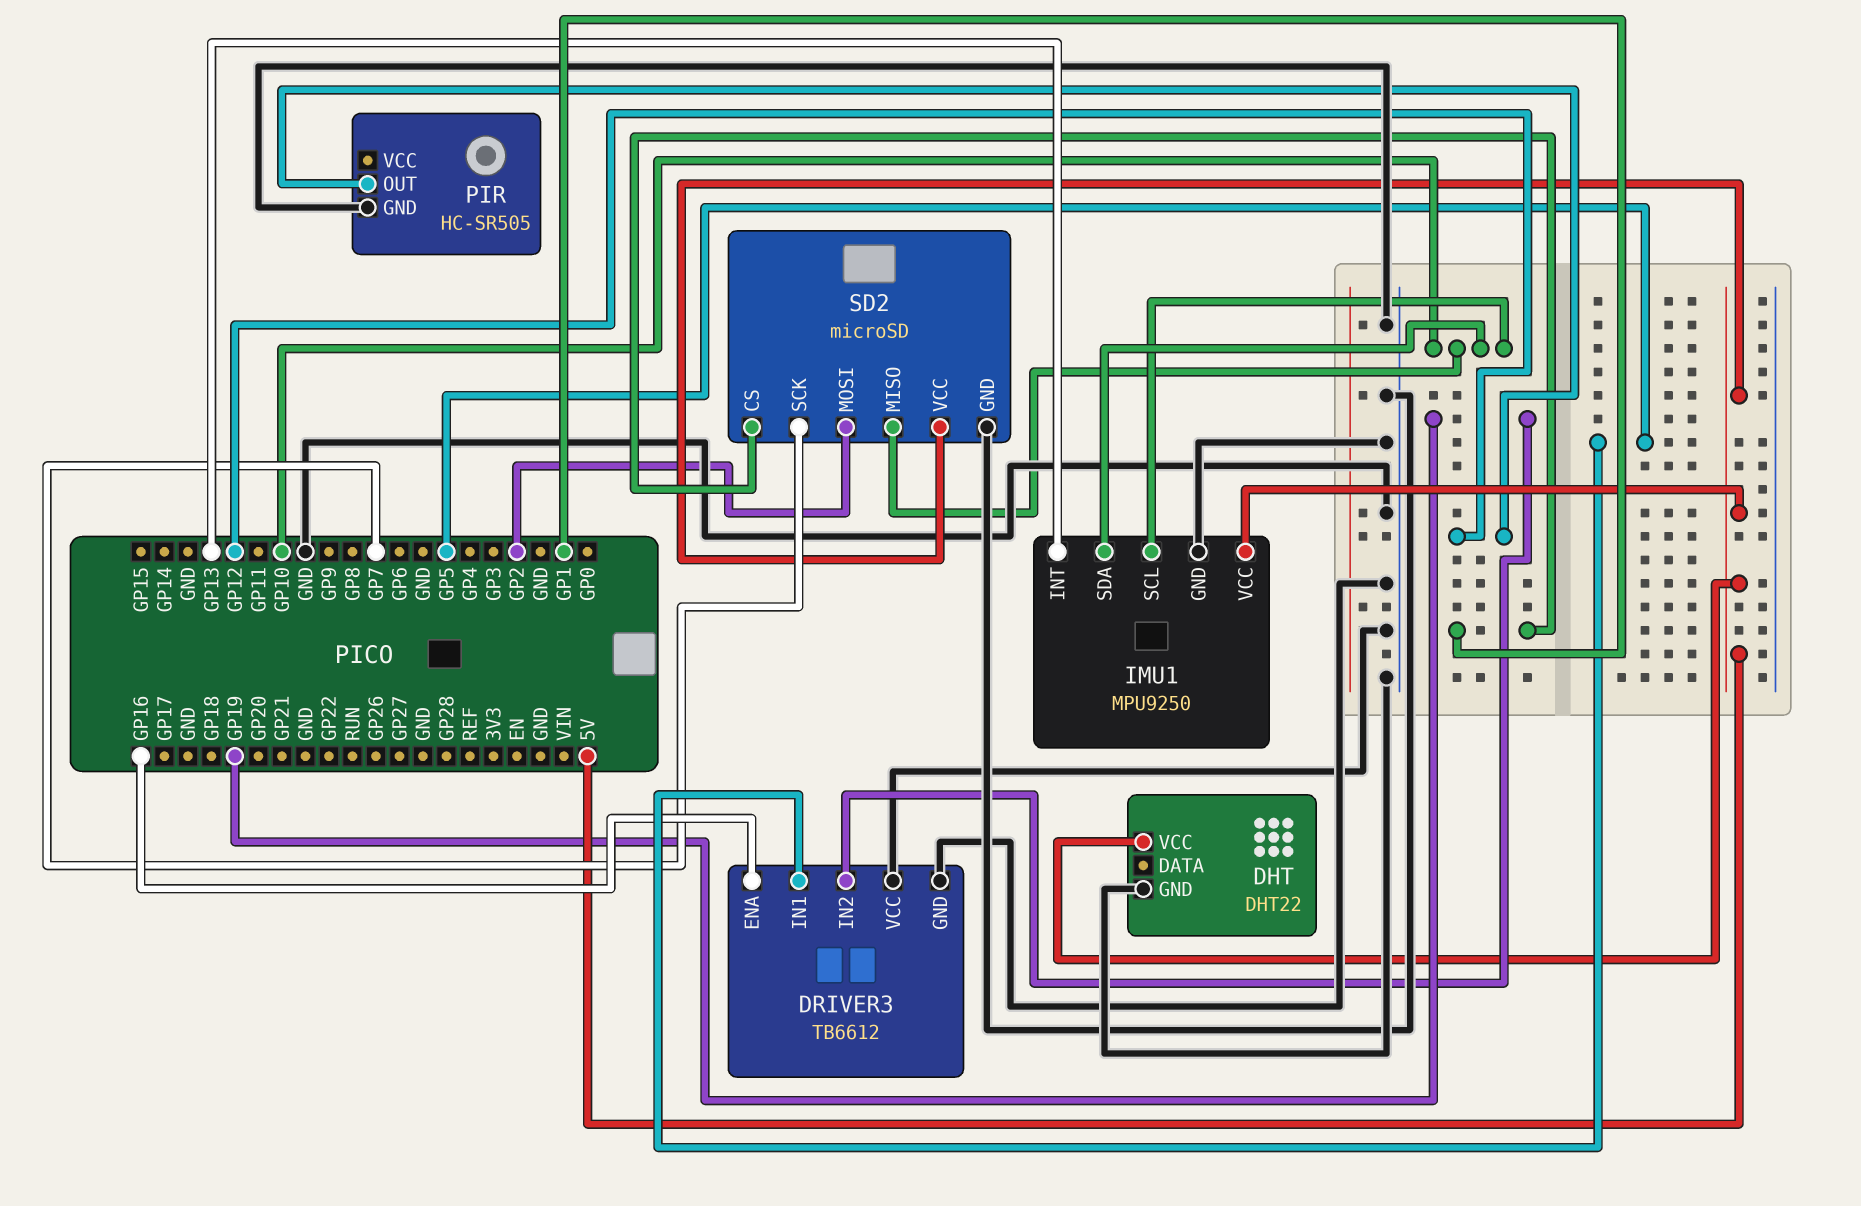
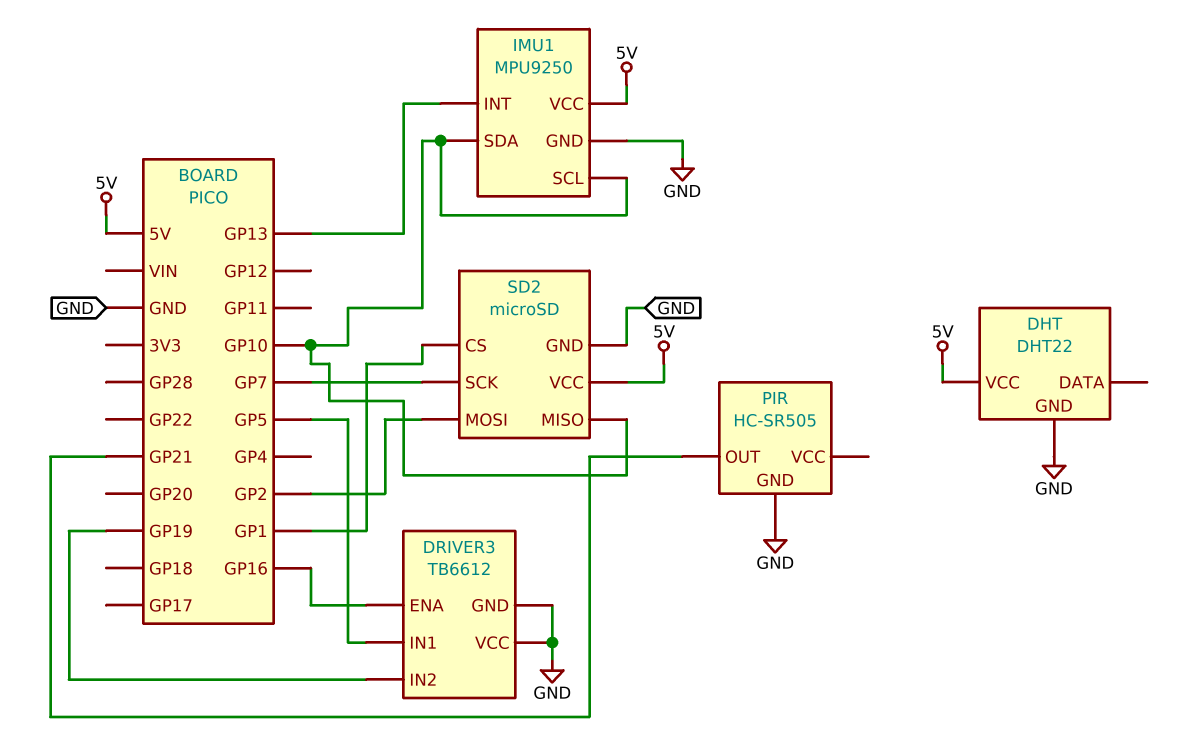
PIR pin OUT: GP12 -> GP21

